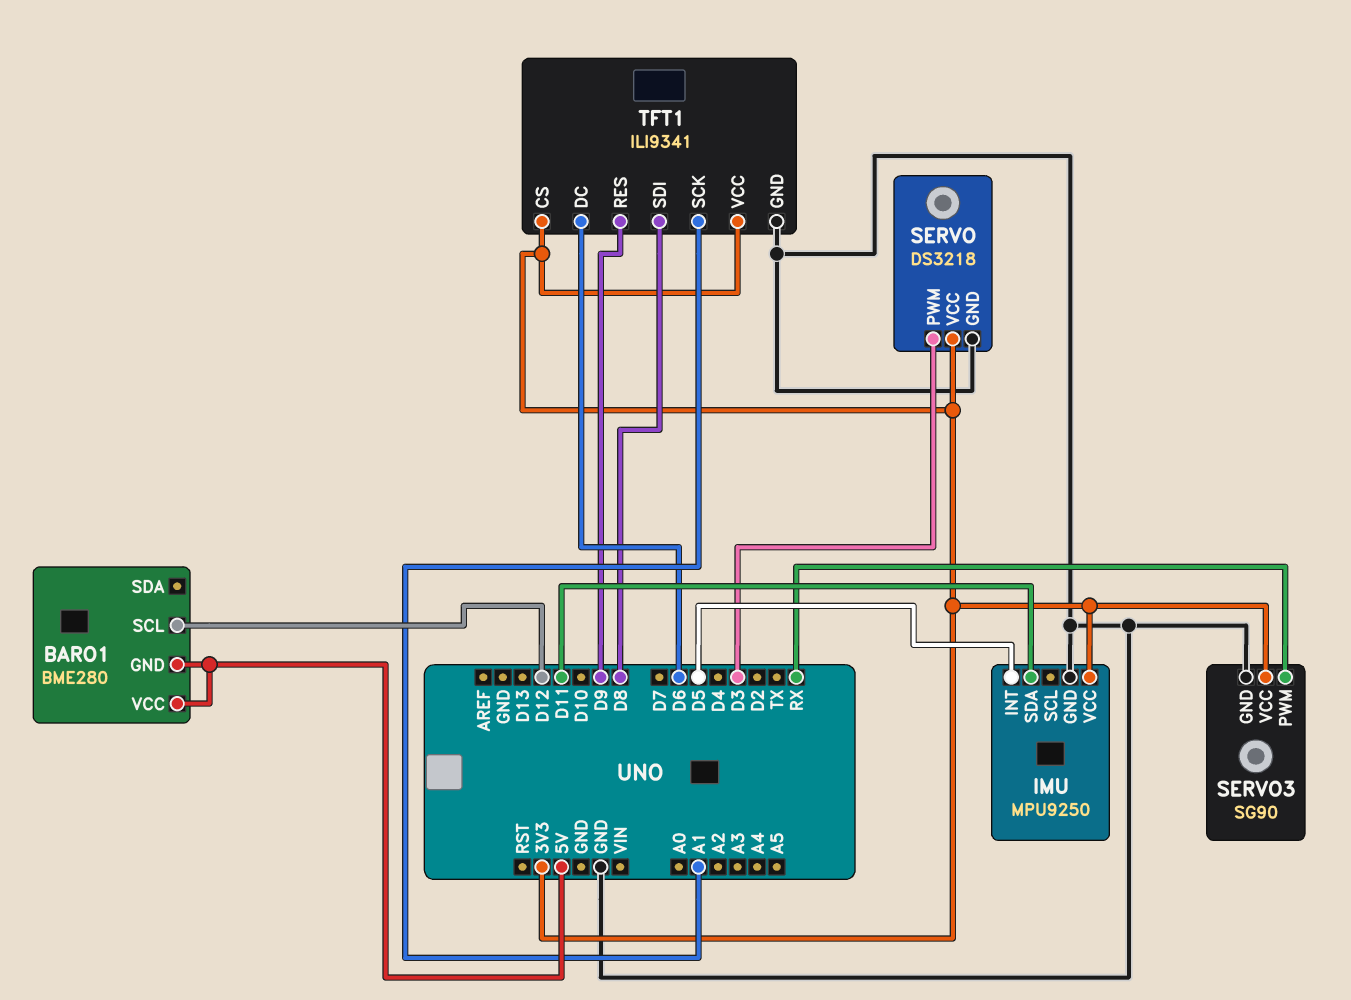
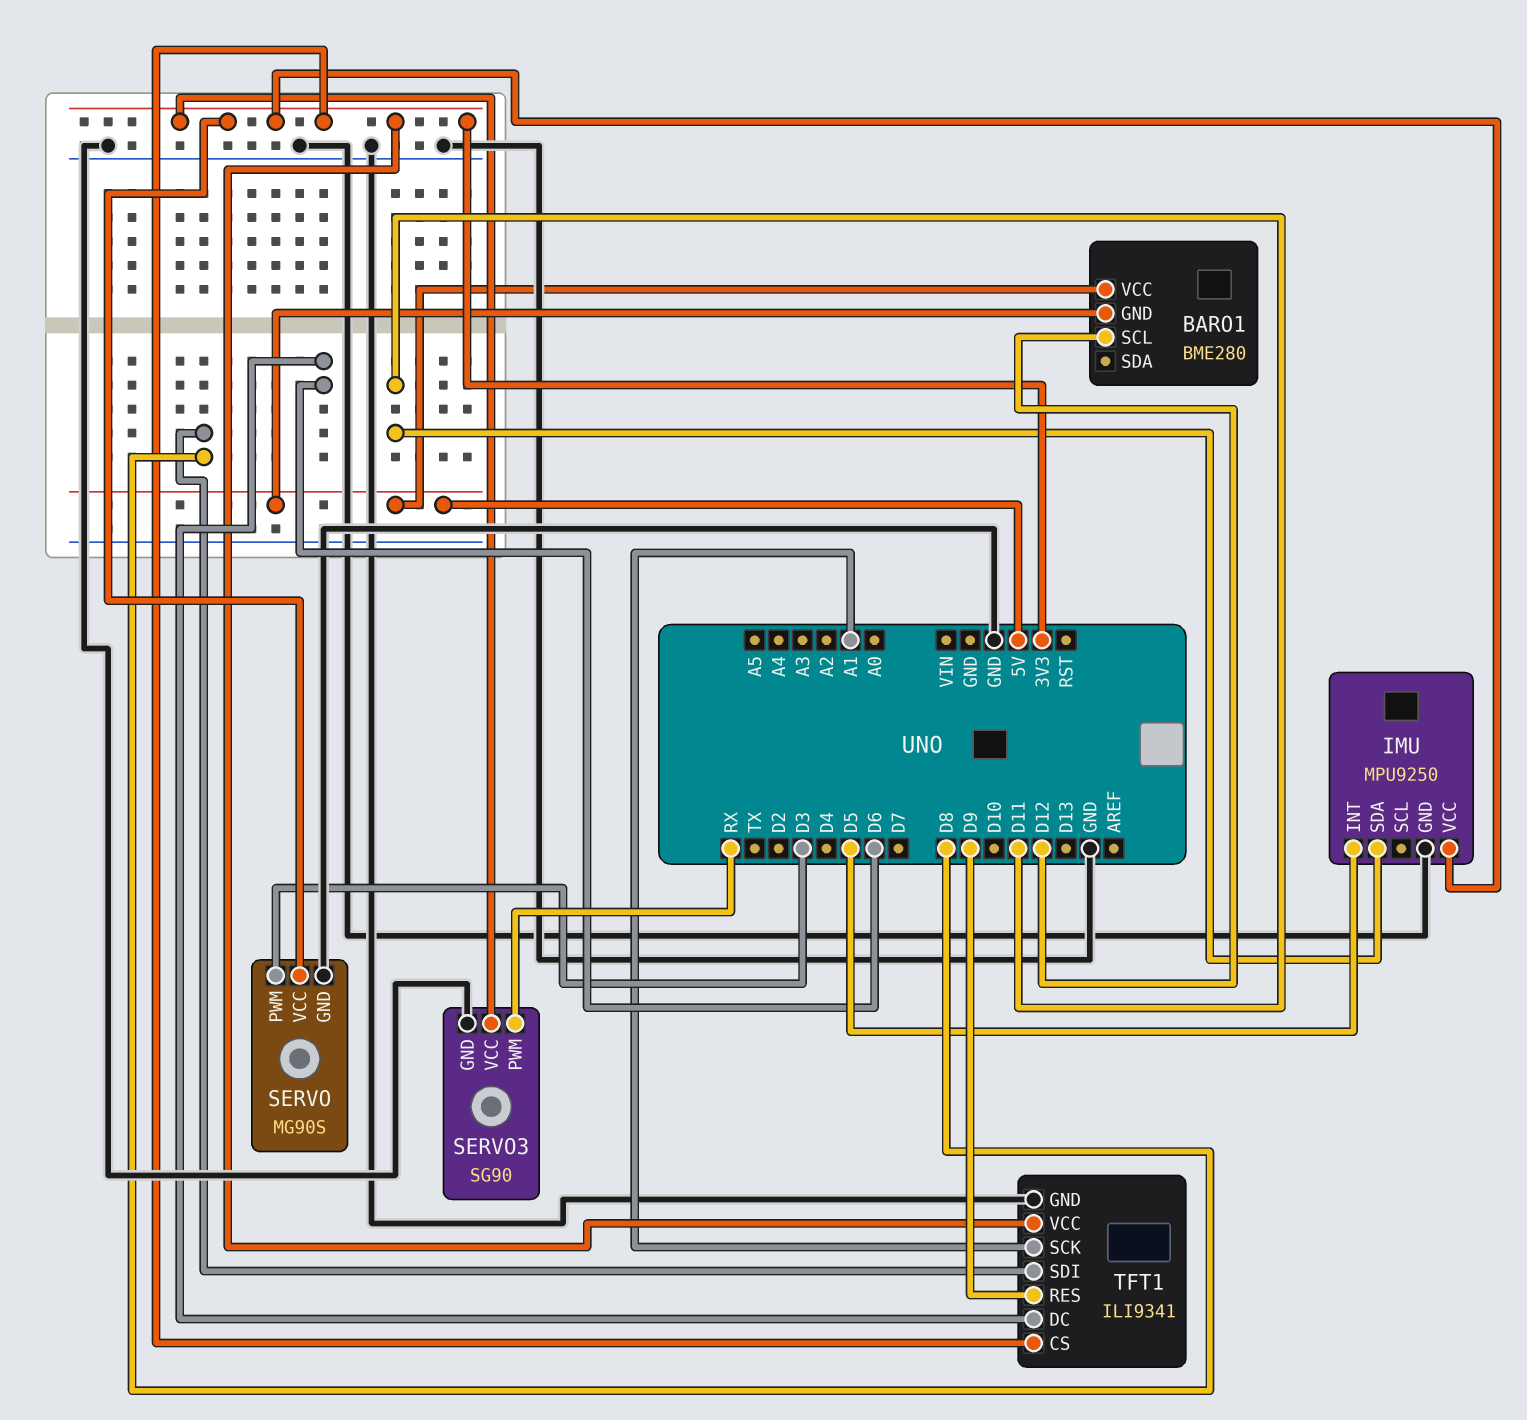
SERVO: DS3218 -> MG90S

